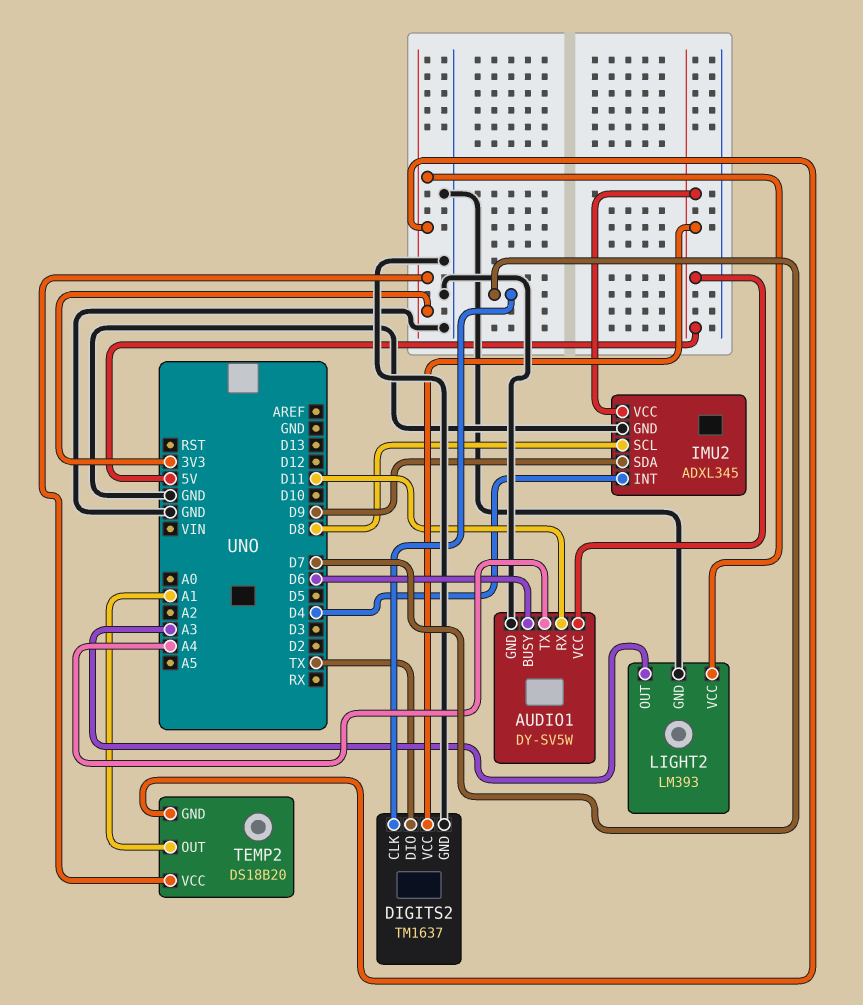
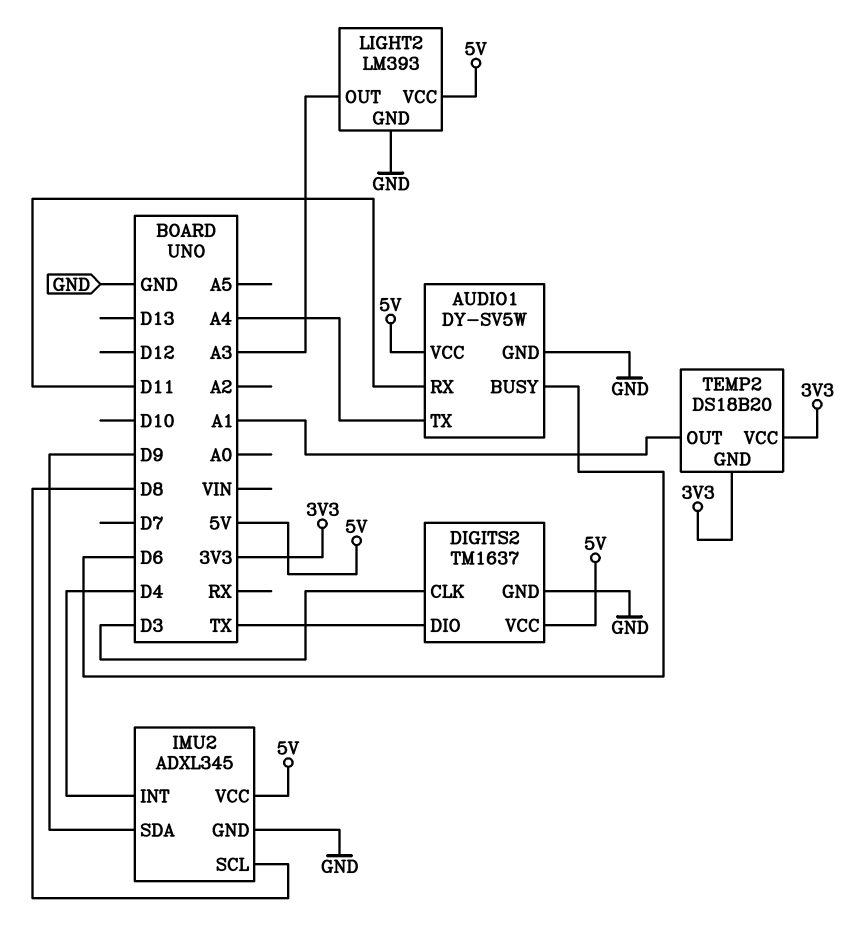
DIGITS2 pin CLK: D7 -> D3
LIGHT2 pin VCC: 3V3 -> 5V

